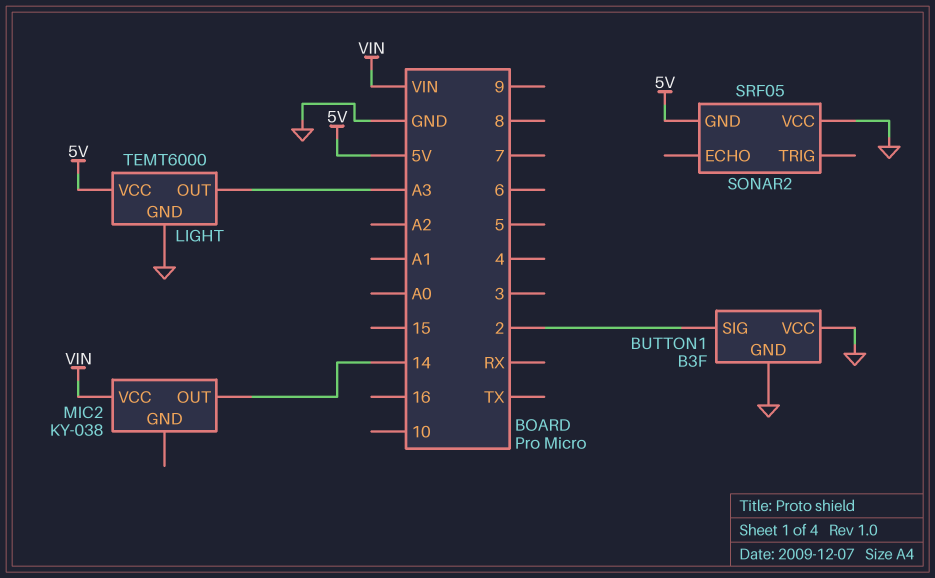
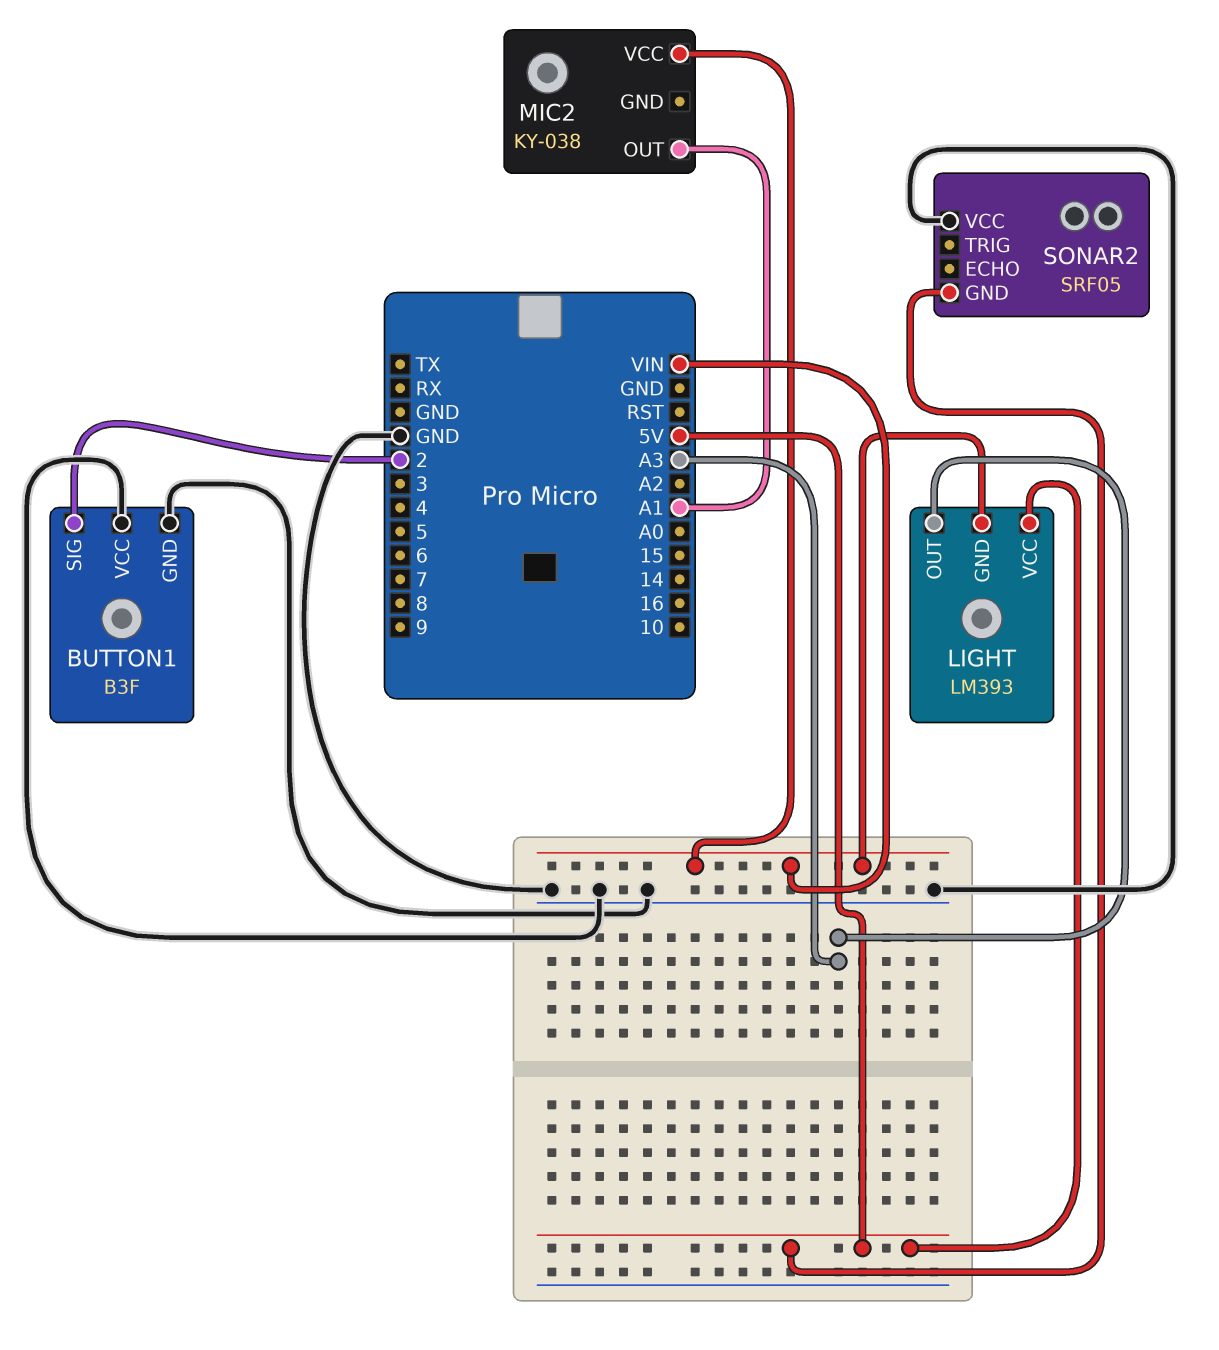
LIGHT: TEMT6000 -> LM393
LIGHT pin GND: GND -> VIN
MIC2 pin OUT: 14 -> A1

